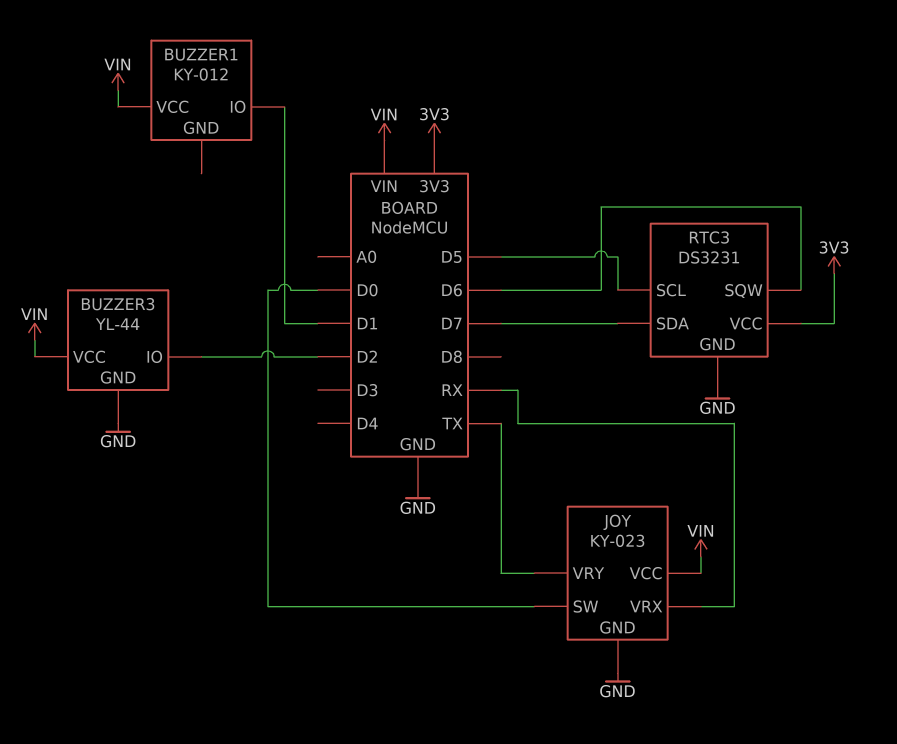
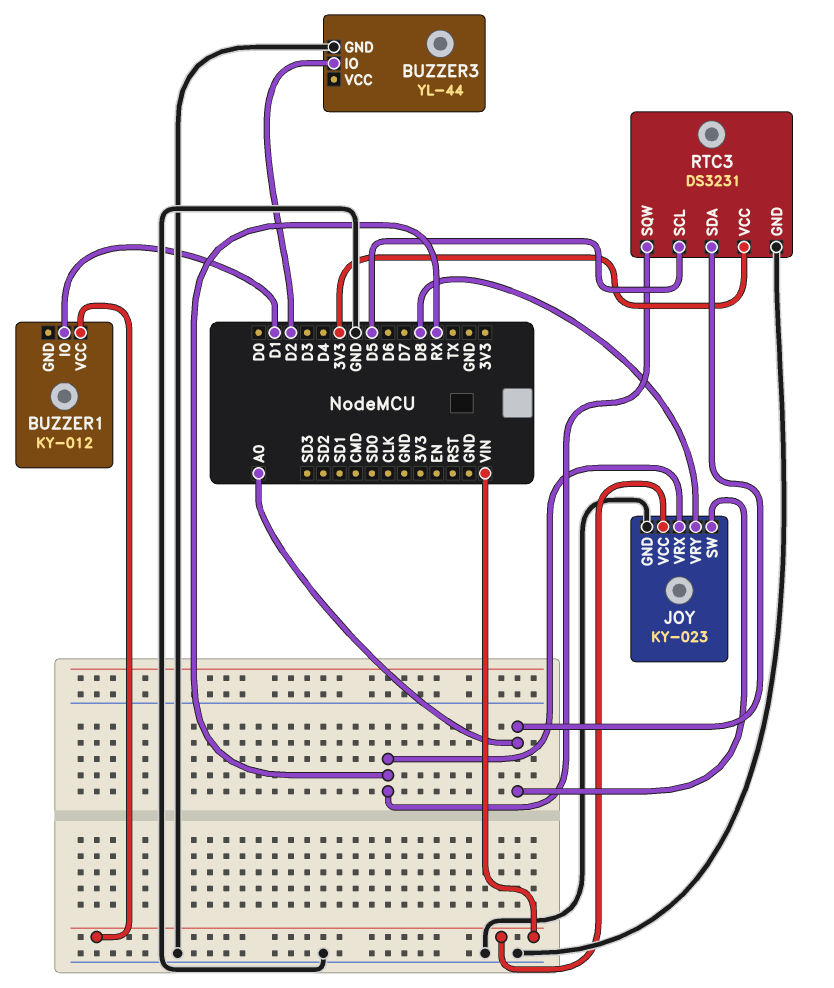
BUZZER3 pin VCC: VIN -> none
JOY pin SW: D0 -> A0
JOY pin VRY: TX -> D8
RTC3 pin SDA: D7 -> A0
RTC3 pin SQW: D6 -> RX

